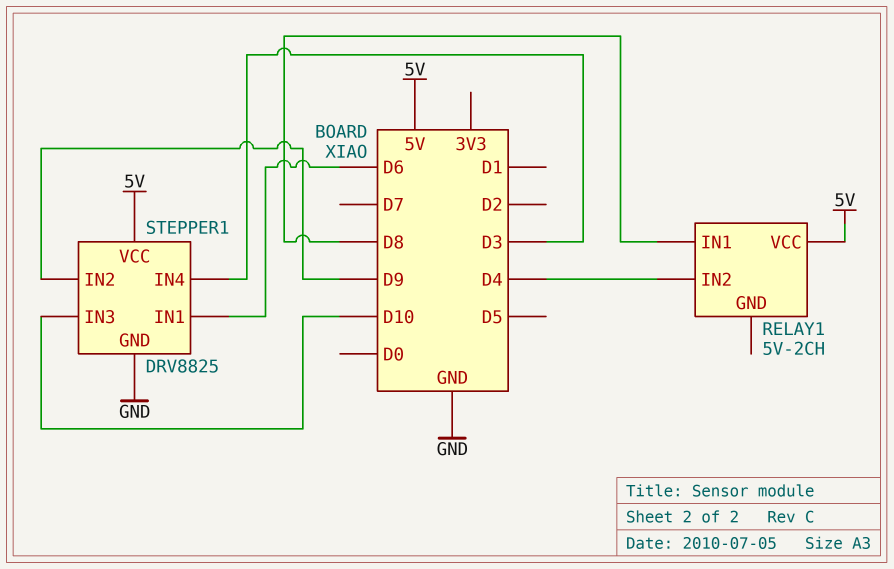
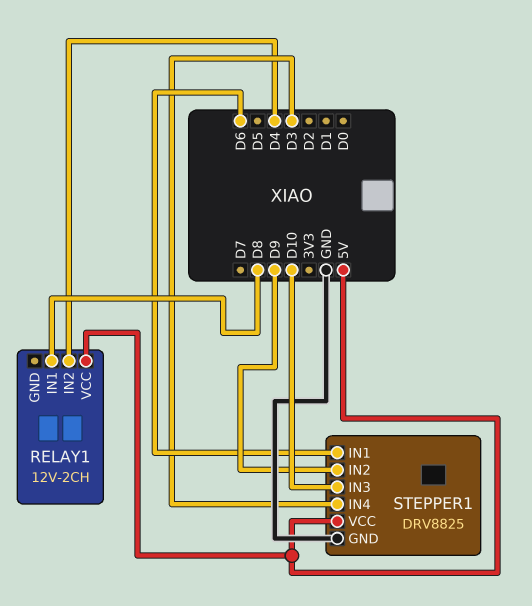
RELAY1: 5V-2CH -> 12V-2CH

